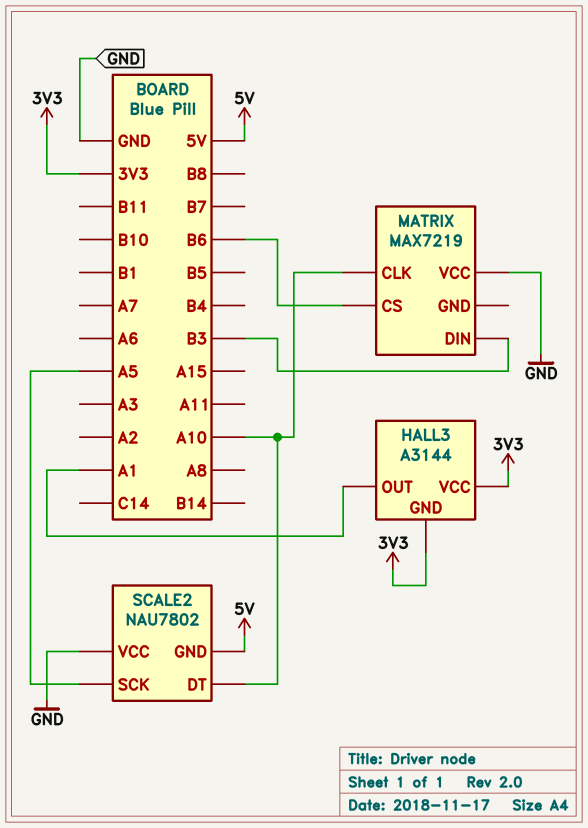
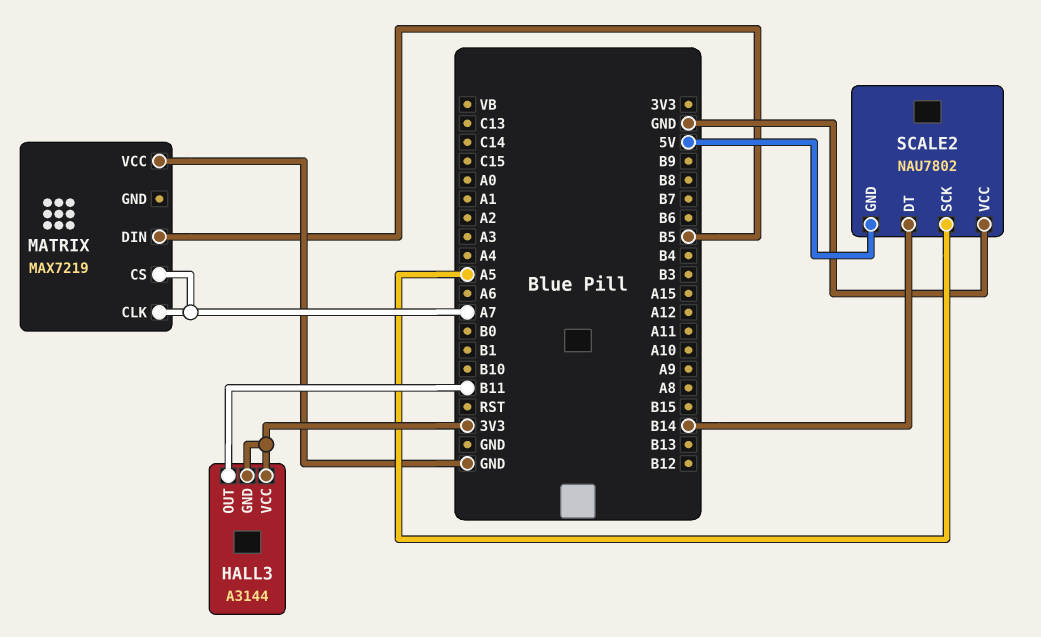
HALL3 pin OUT: A1 -> B11
MATRIX pin CLK: A10 -> A7
MATRIX pin CS: B6 -> A7
MATRIX pin DIN: B3 -> B5
SCALE2 pin DT: A10 -> B14

